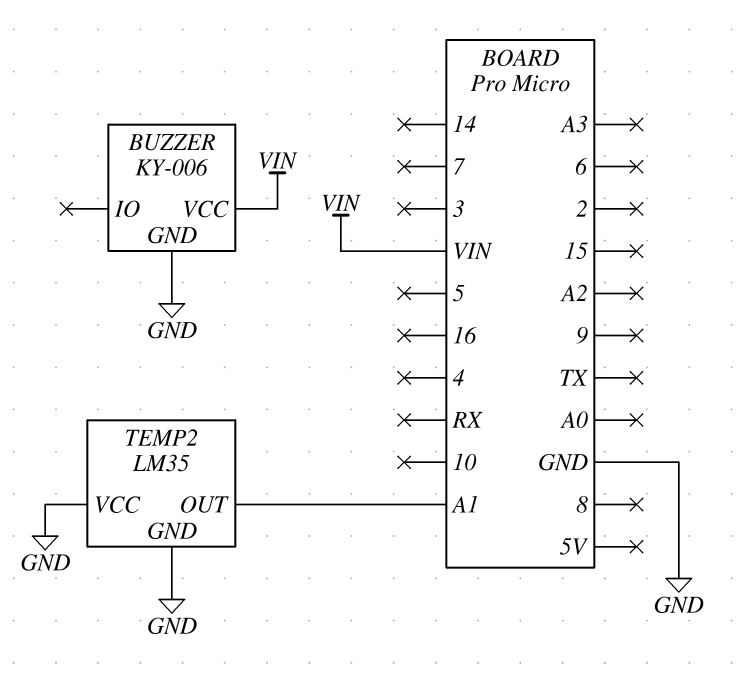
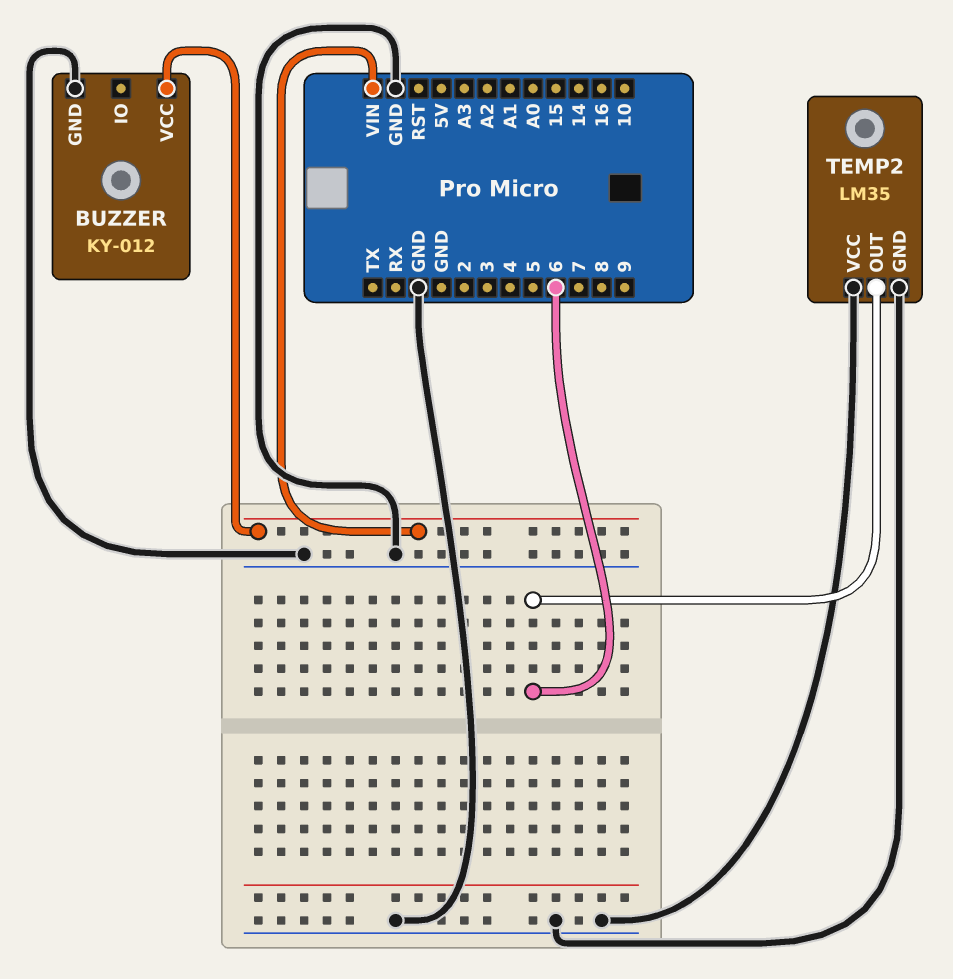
BUZZER: KY-006 -> KY-012
TEMP2 pin OUT: A1 -> 6

